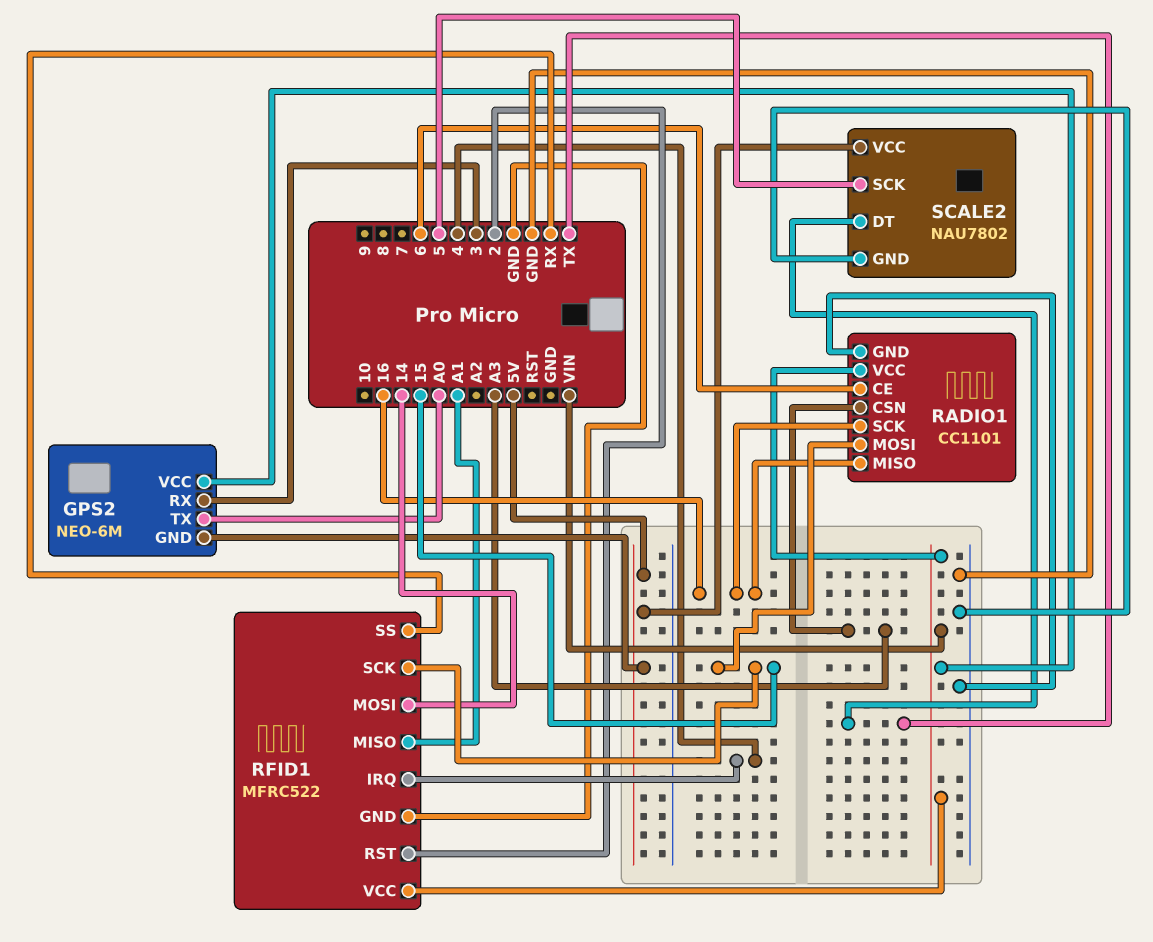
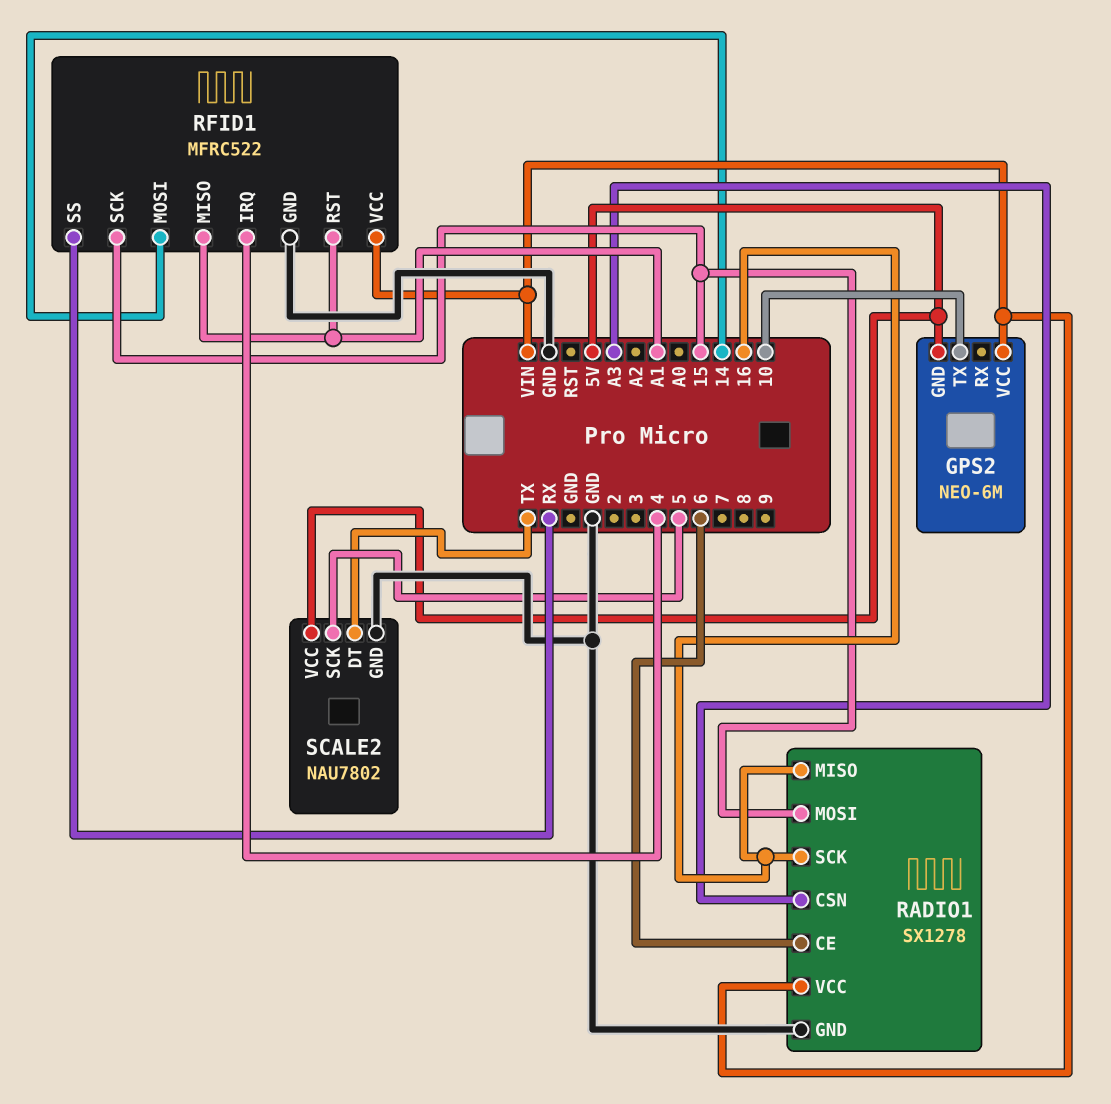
GPS2 pin RX: 3 -> none
GPS2 pin TX: A0 -> 10
RADIO1: CC1101 -> SX1278
RFID1 pin RST: 2 -> A1

